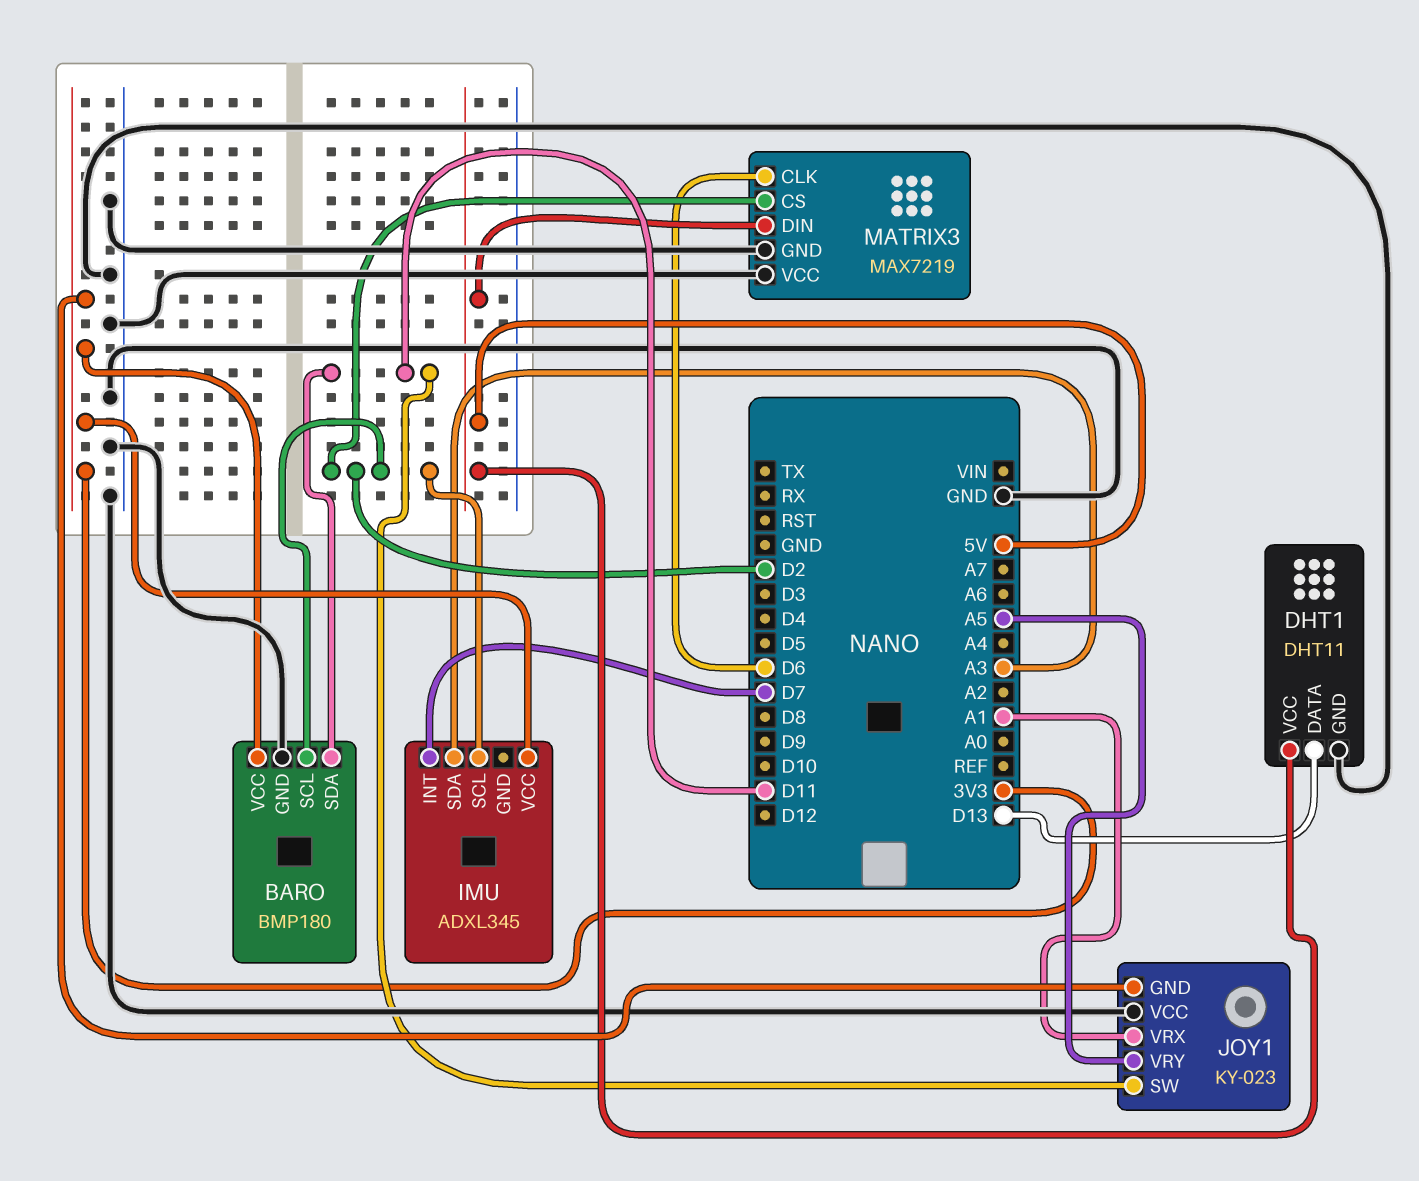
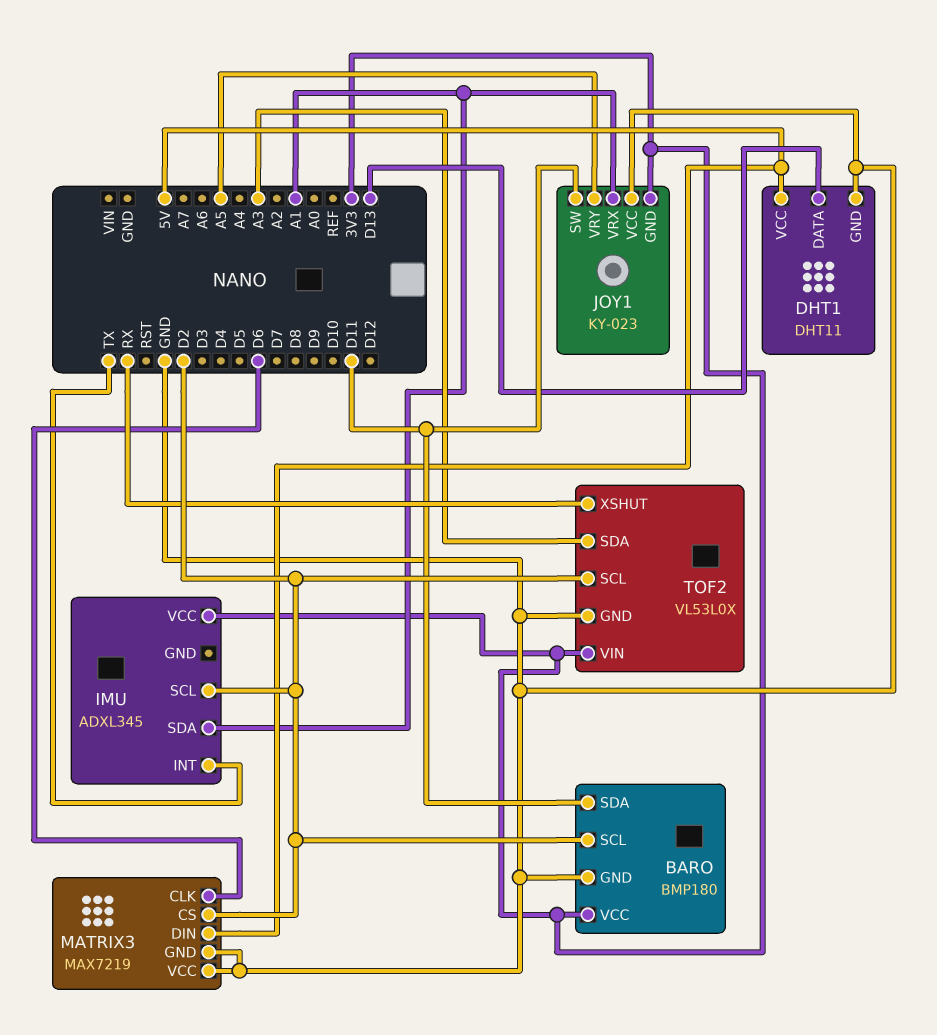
IMU pin INT: D7 -> TX
IMU pin SDA: A3 -> A1
TOF2: none -> VL53L0X
TOF2 pin GND: none -> GND
TOF2 pin SCL: none -> D2
TOF2 pin SDA: none -> A3
TOF2 pin VIN: none -> 3V3
TOF2 pin XSHUT: none -> RX

